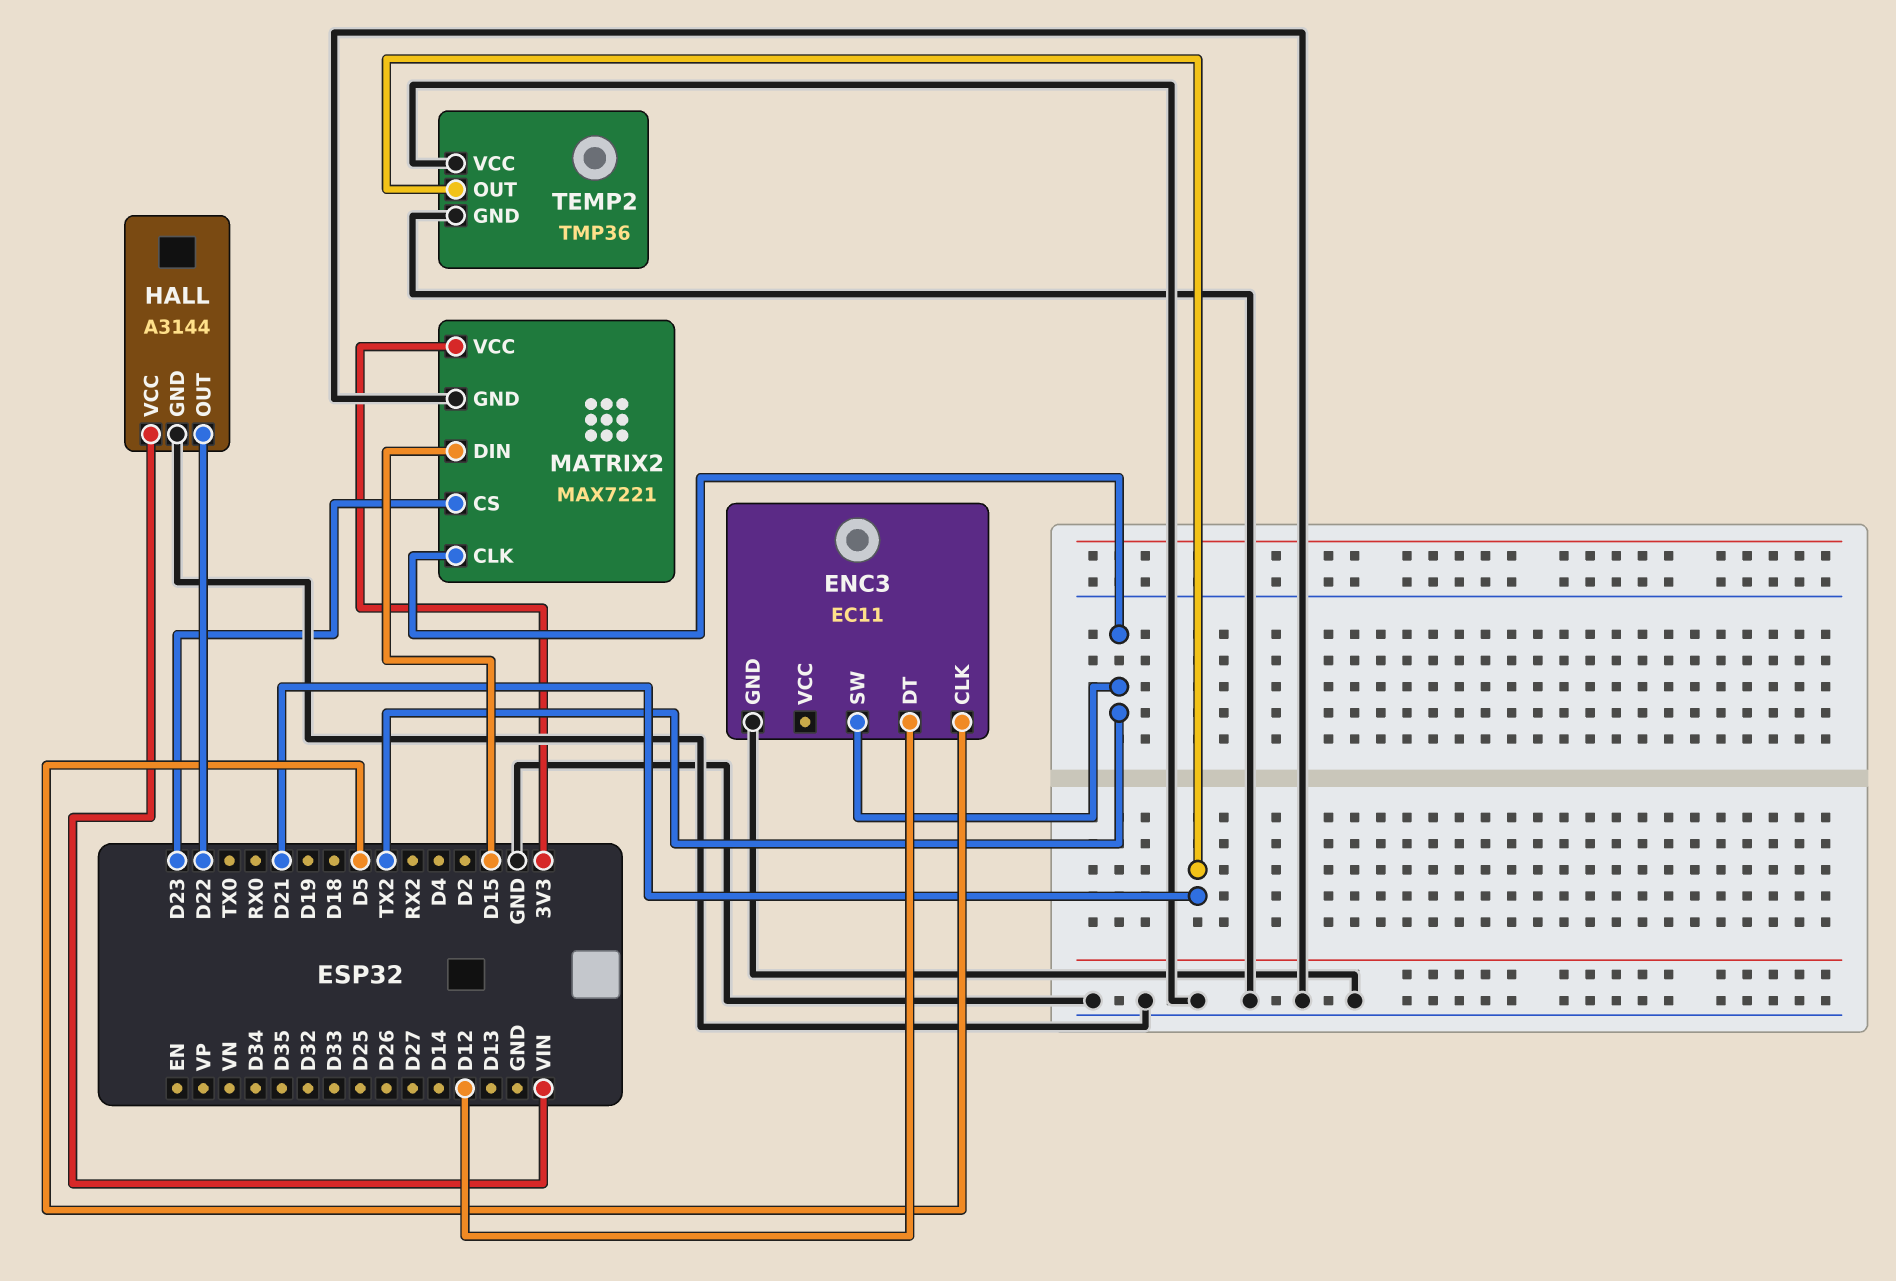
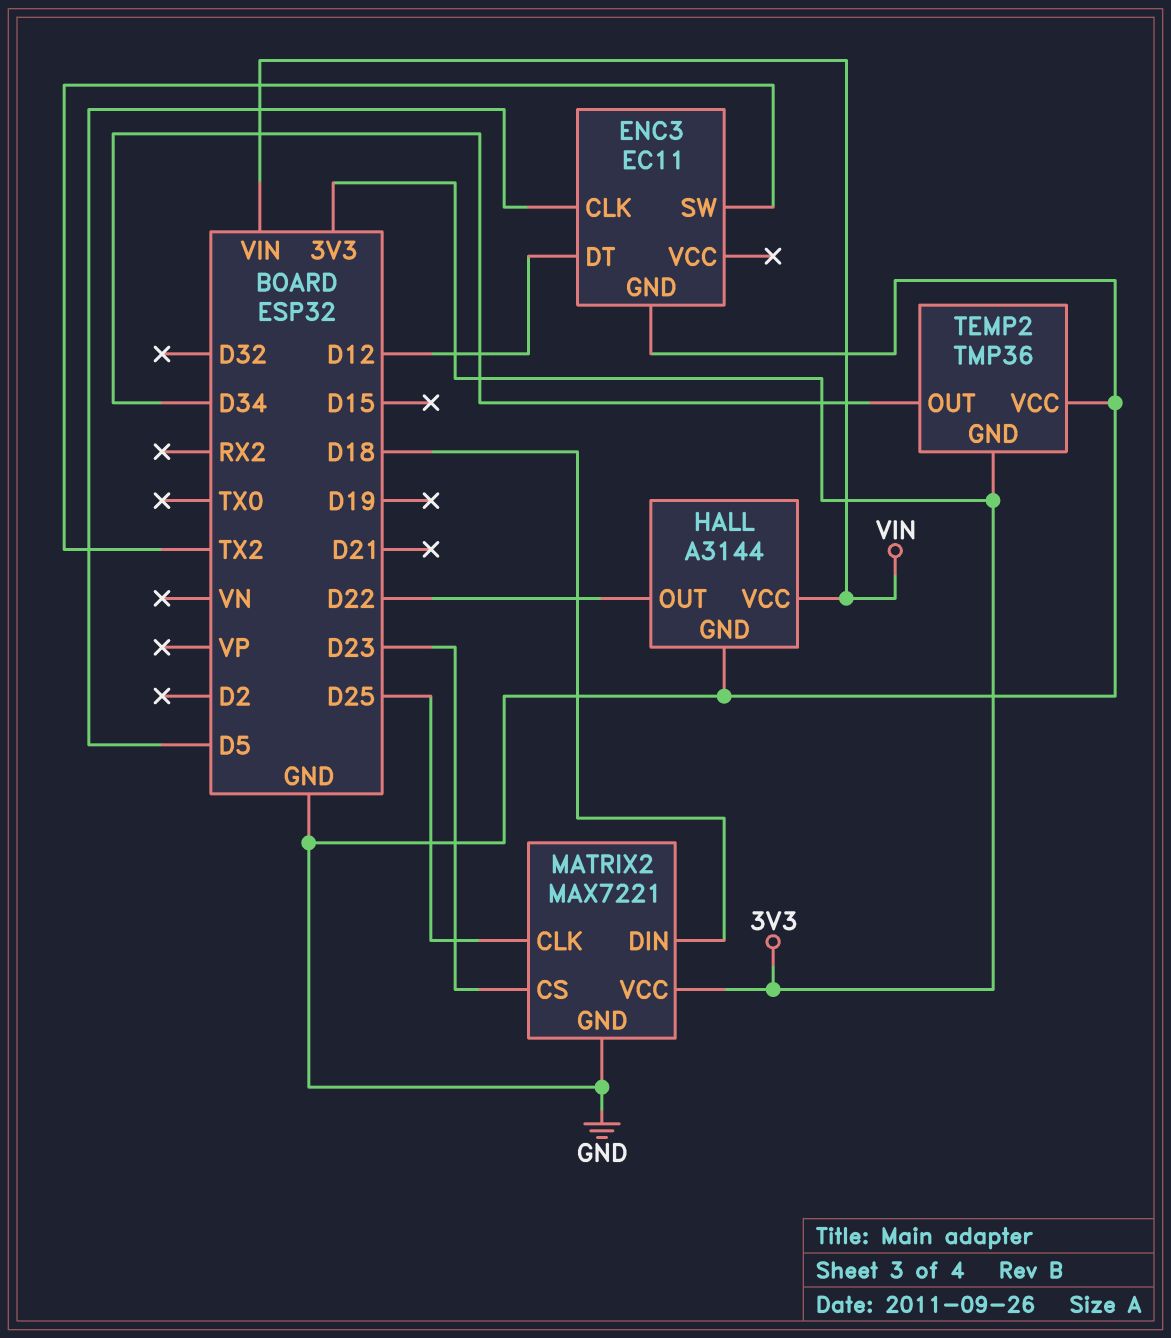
MATRIX2 pin CLK: TX2 -> D25
MATRIX2 pin DIN: D15 -> D18
TEMP2 pin GND: GND -> 3V3
TEMP2 pin OUT: D21 -> D34

